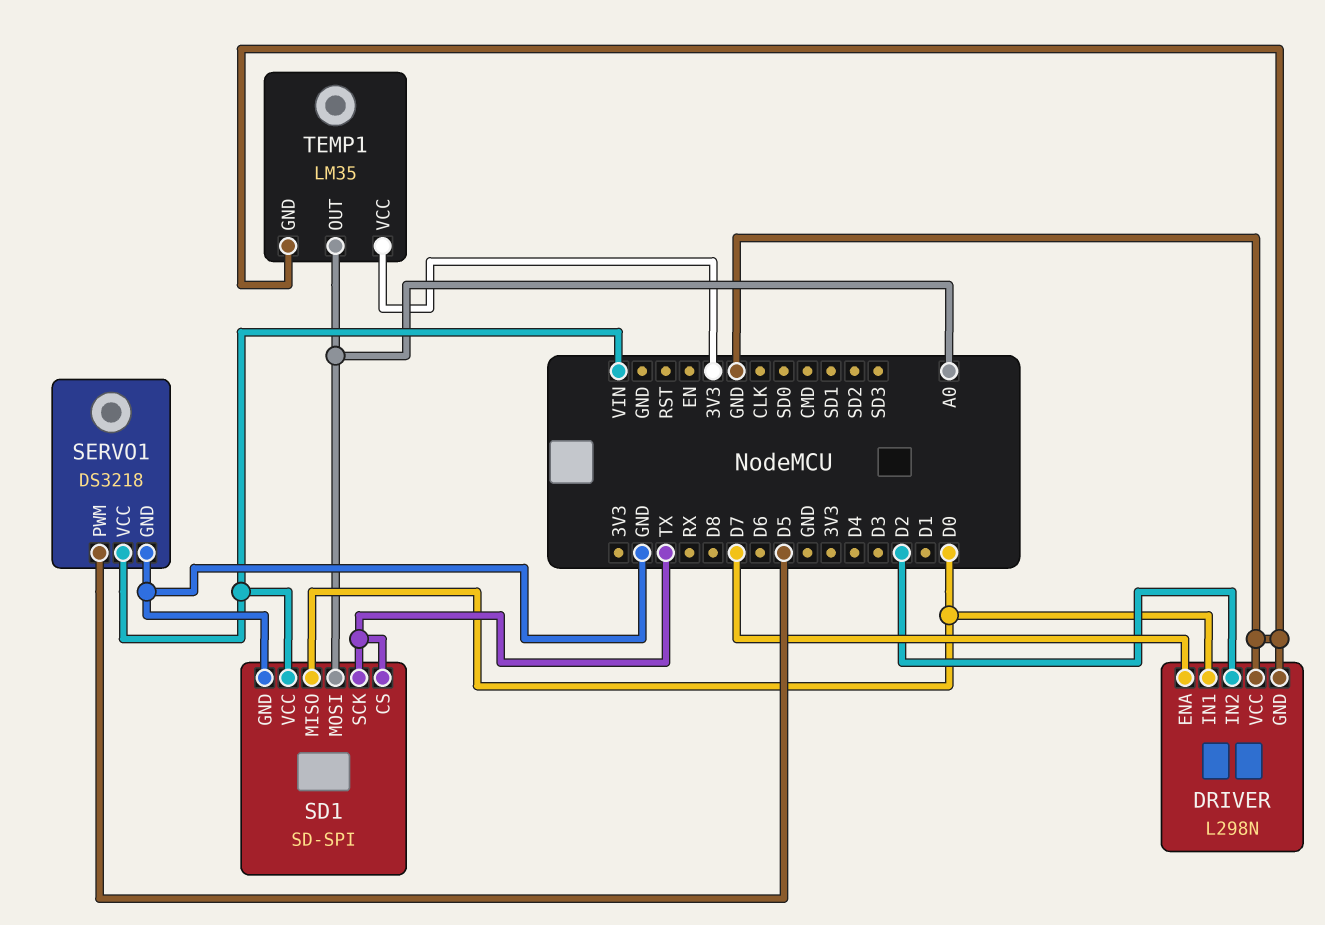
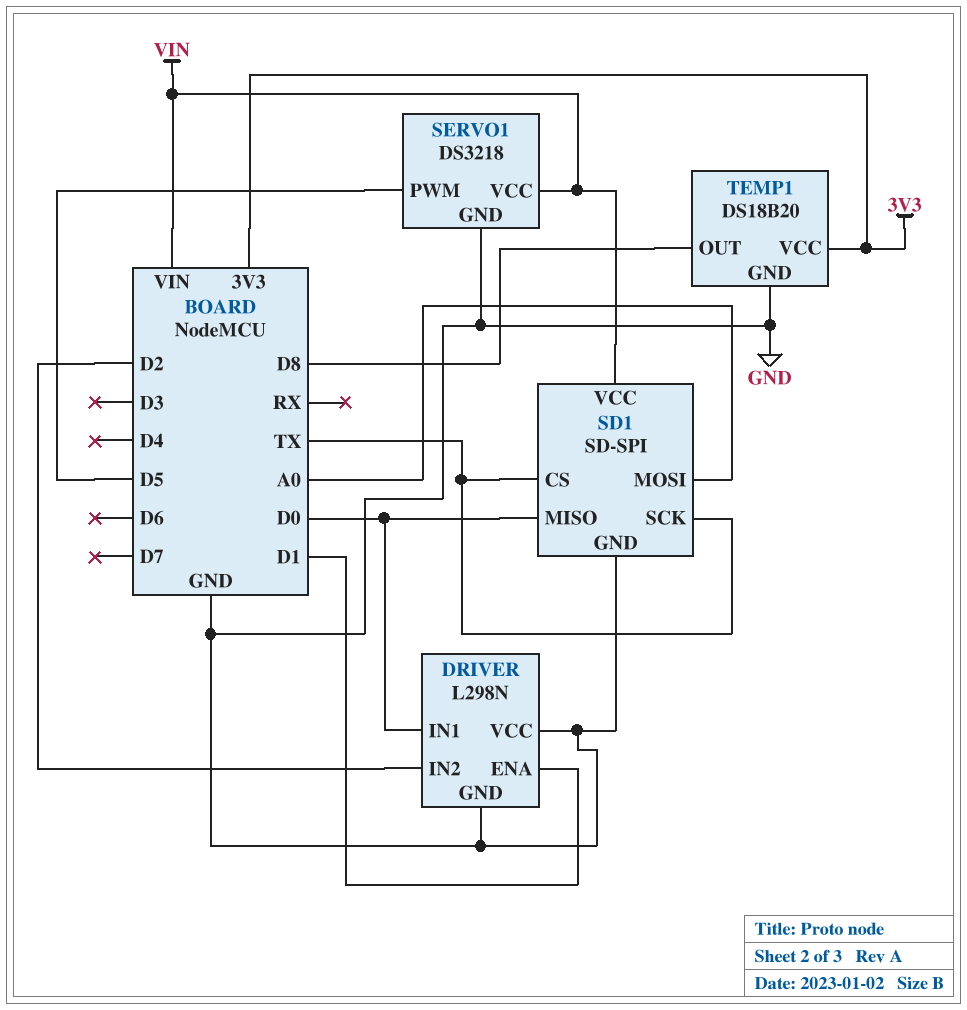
DRIVER pin ENA: D7 -> D1
TEMP1: LM35 -> DS18B20
TEMP1 pin OUT: A0 -> D8

